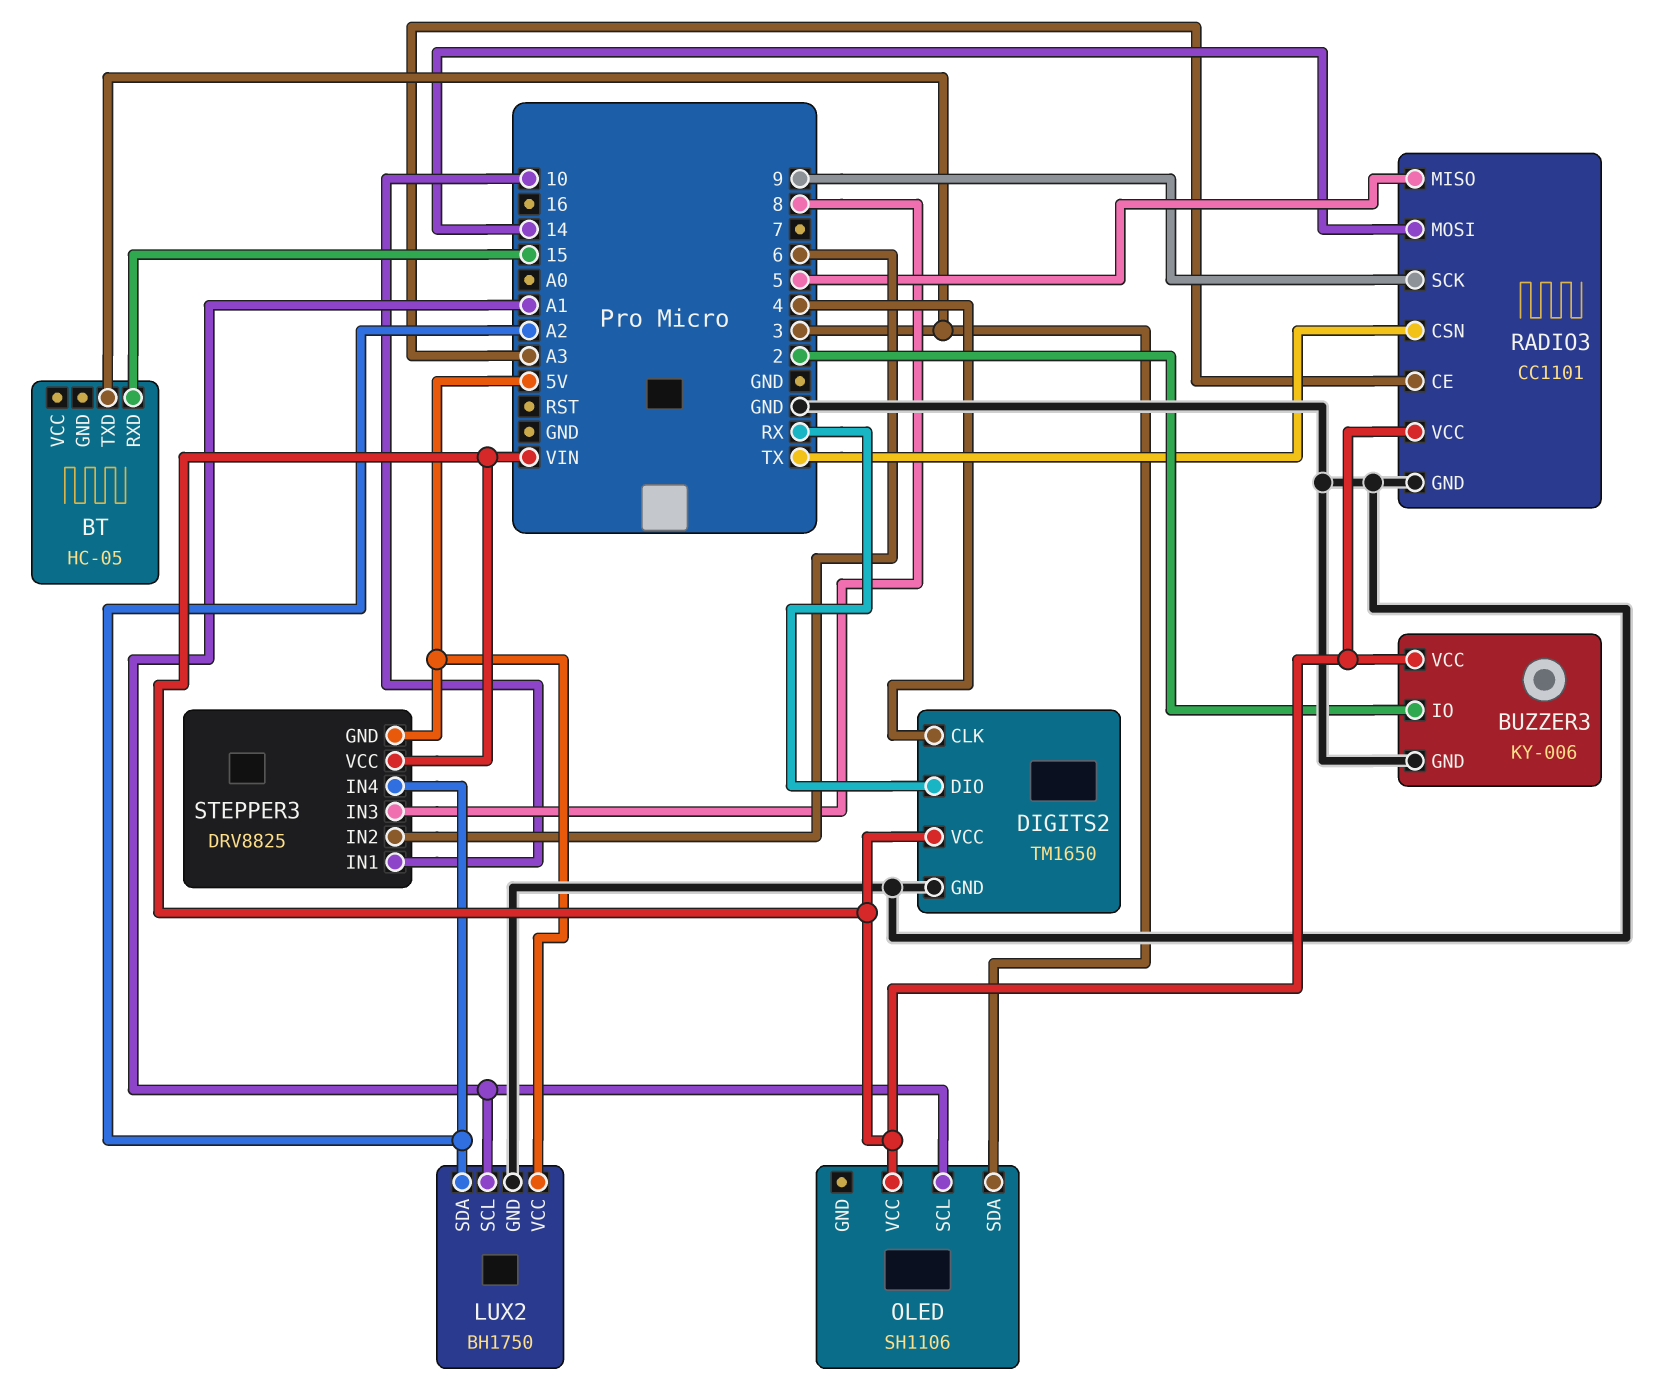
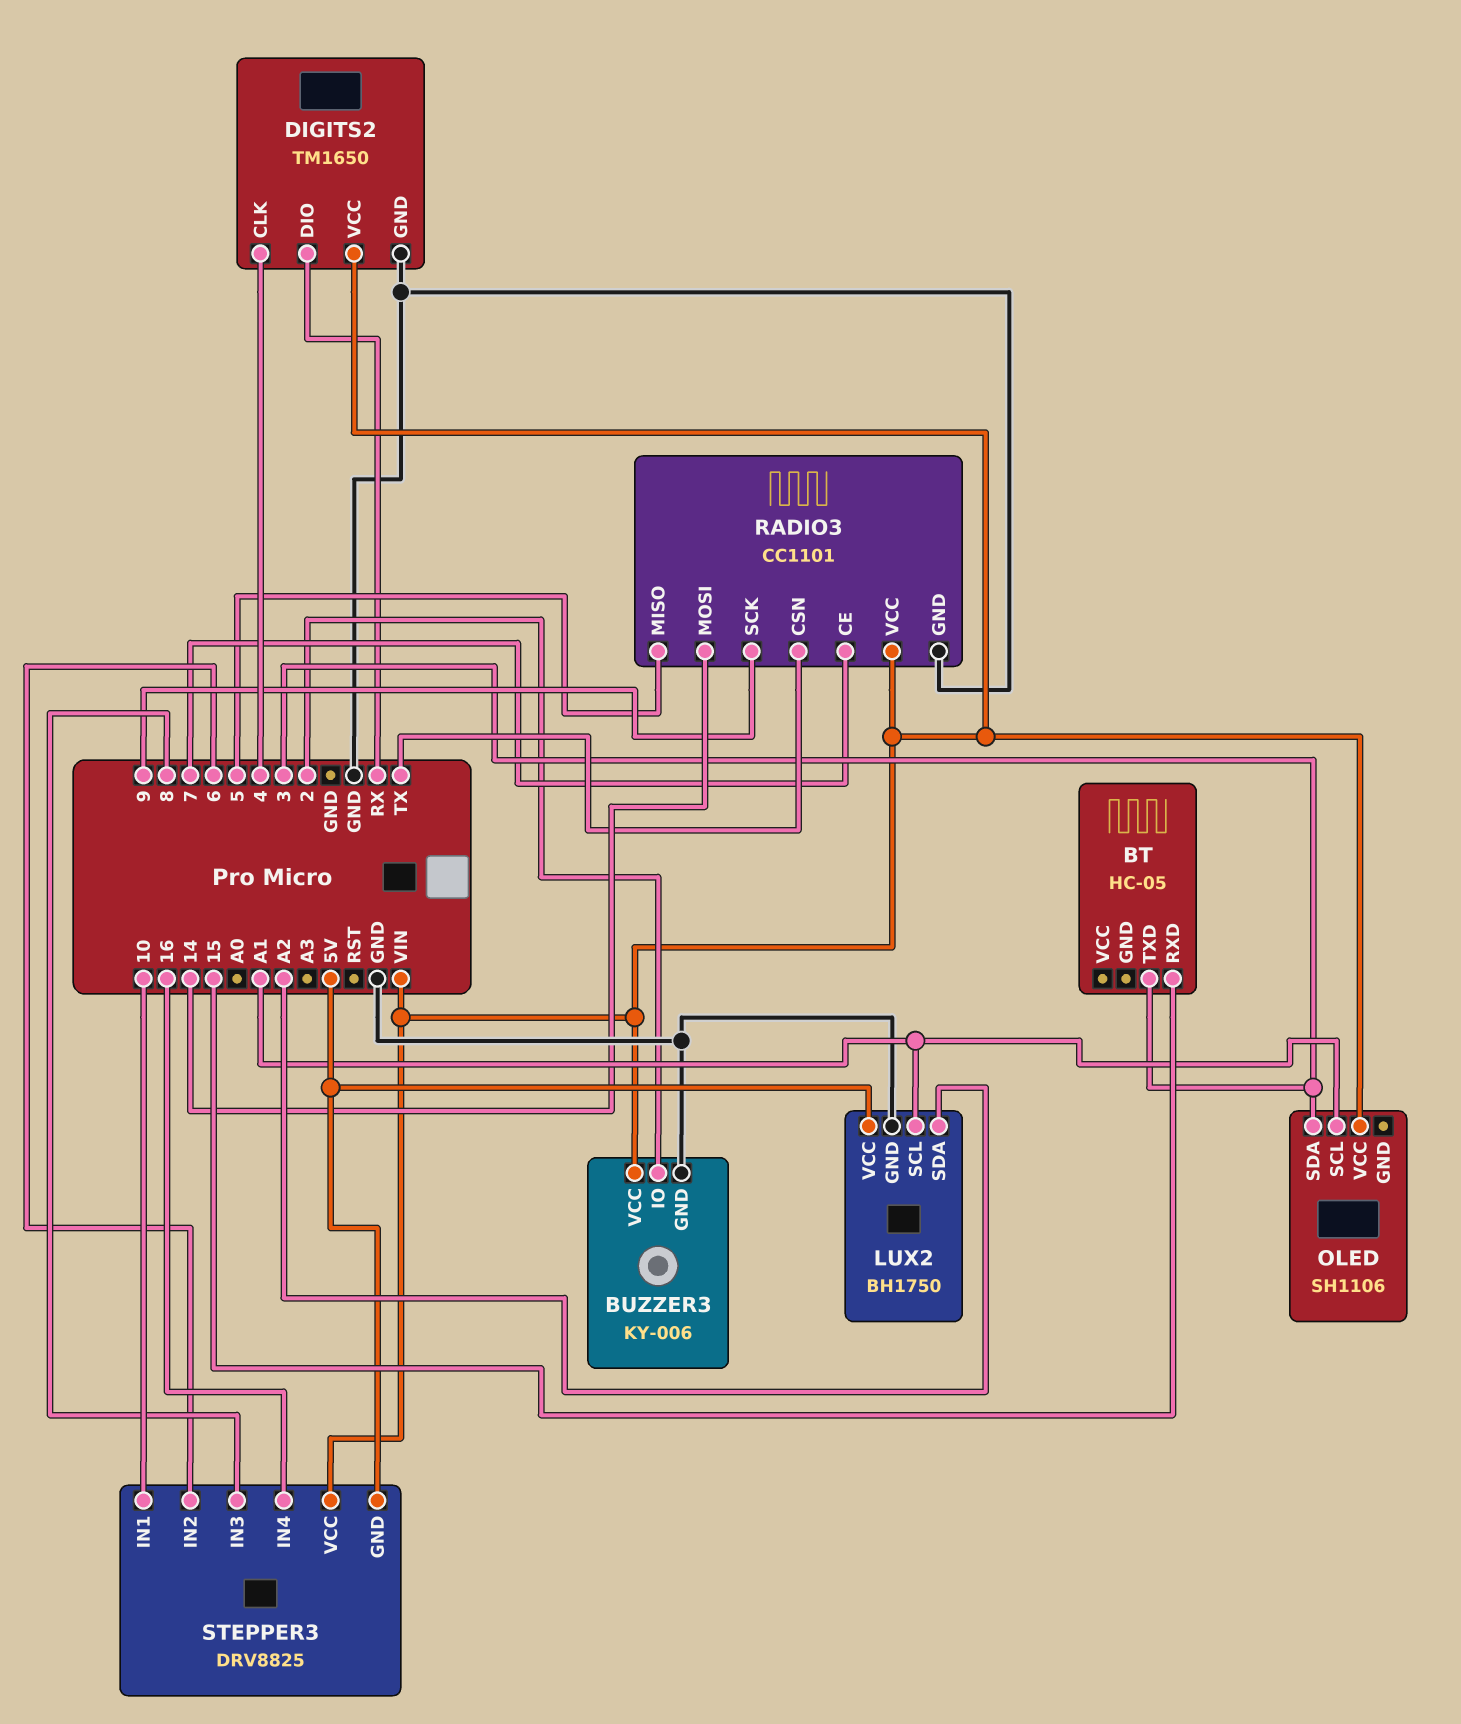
RADIO3 pin CE: A3 -> 7
STEPPER3 pin IN4: A2 -> 16

